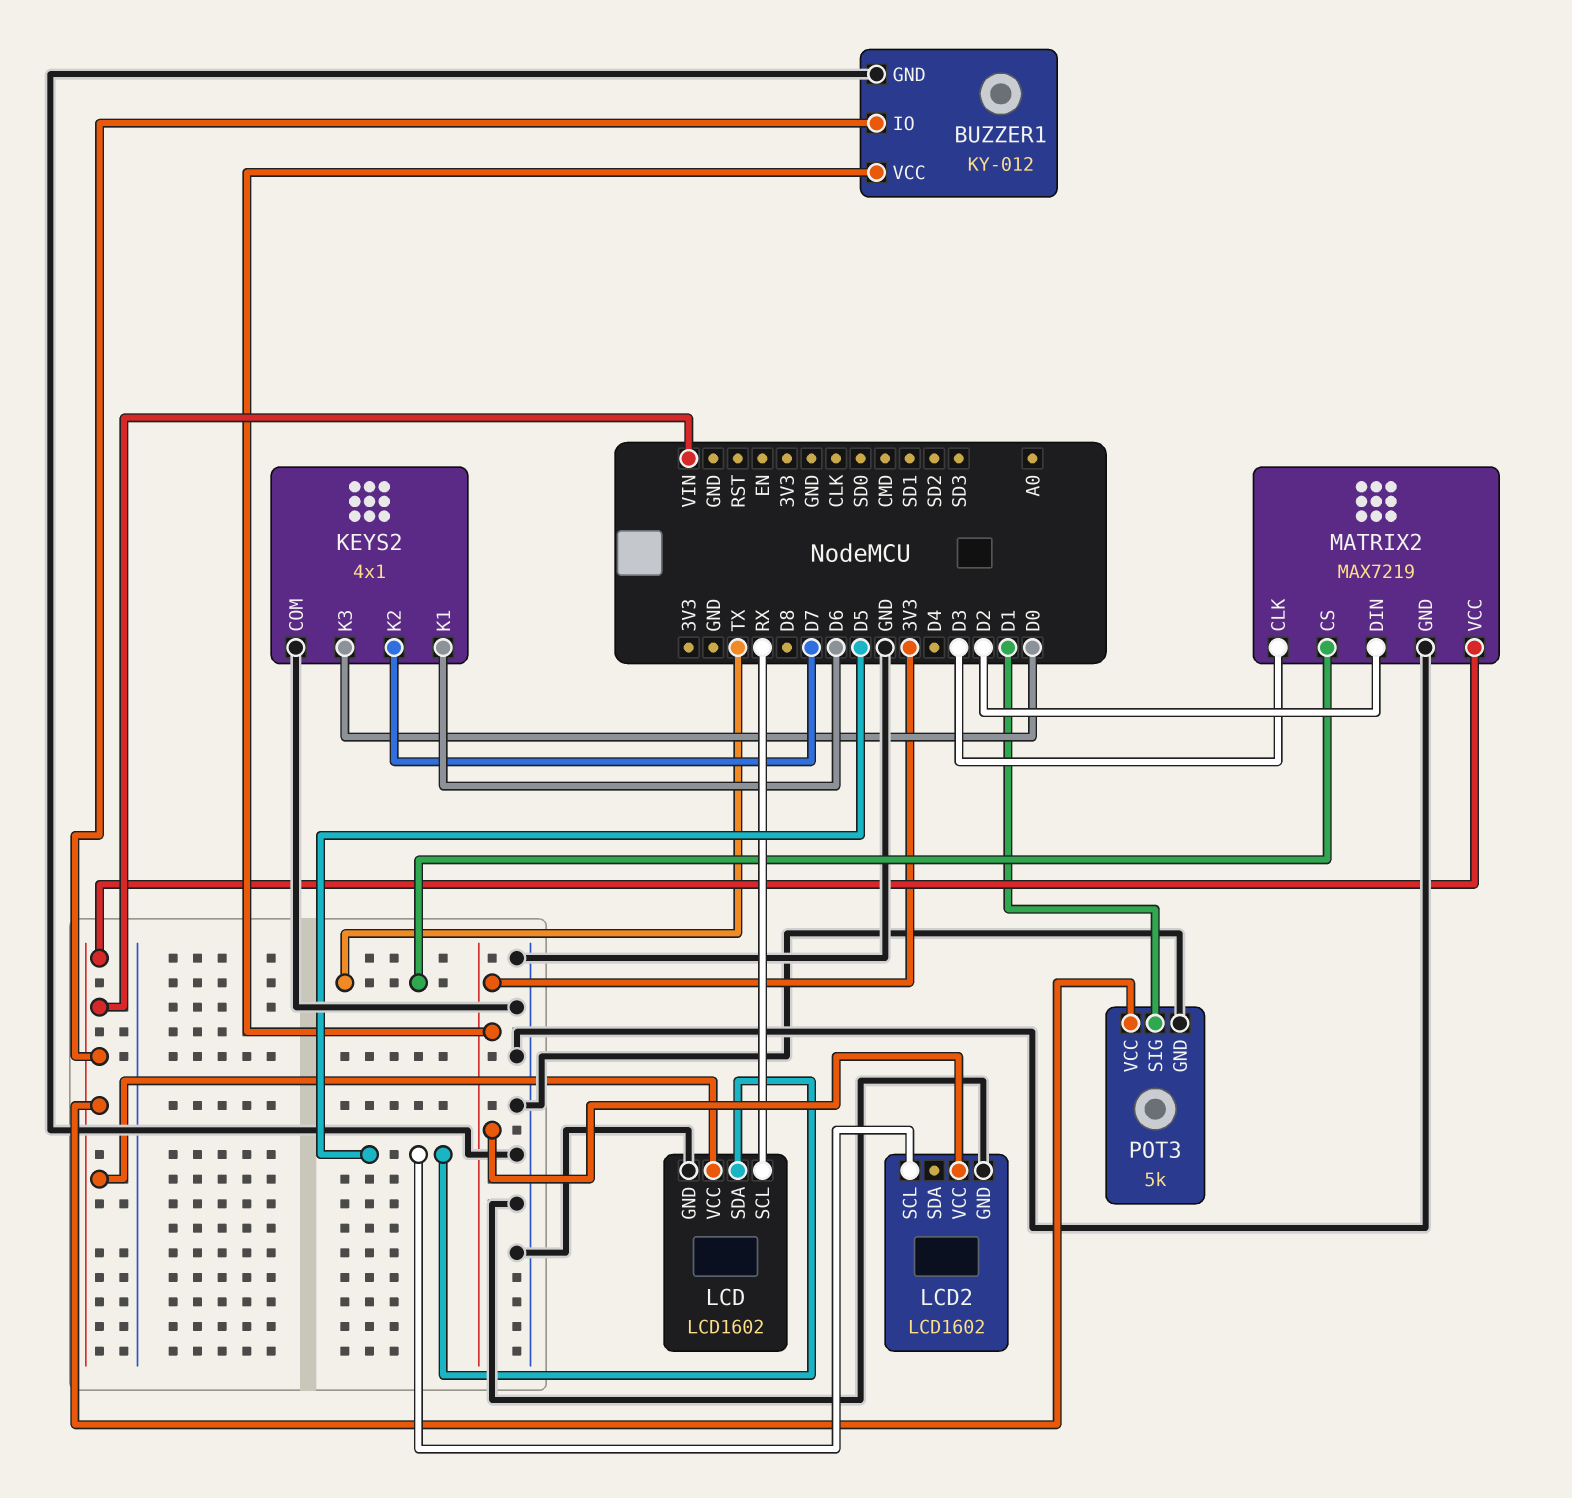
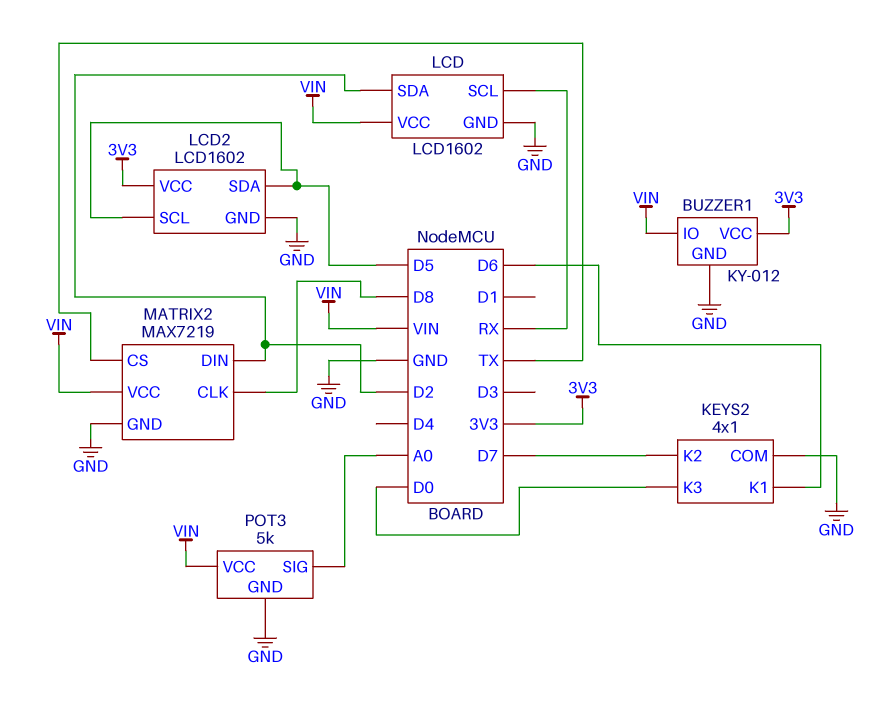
LCD pin SDA: D5 -> D2
LCD2 pin SDA: none -> D5
MATRIX2 pin CLK: D3 -> D8
POT3 pin SIG: D1 -> A0

